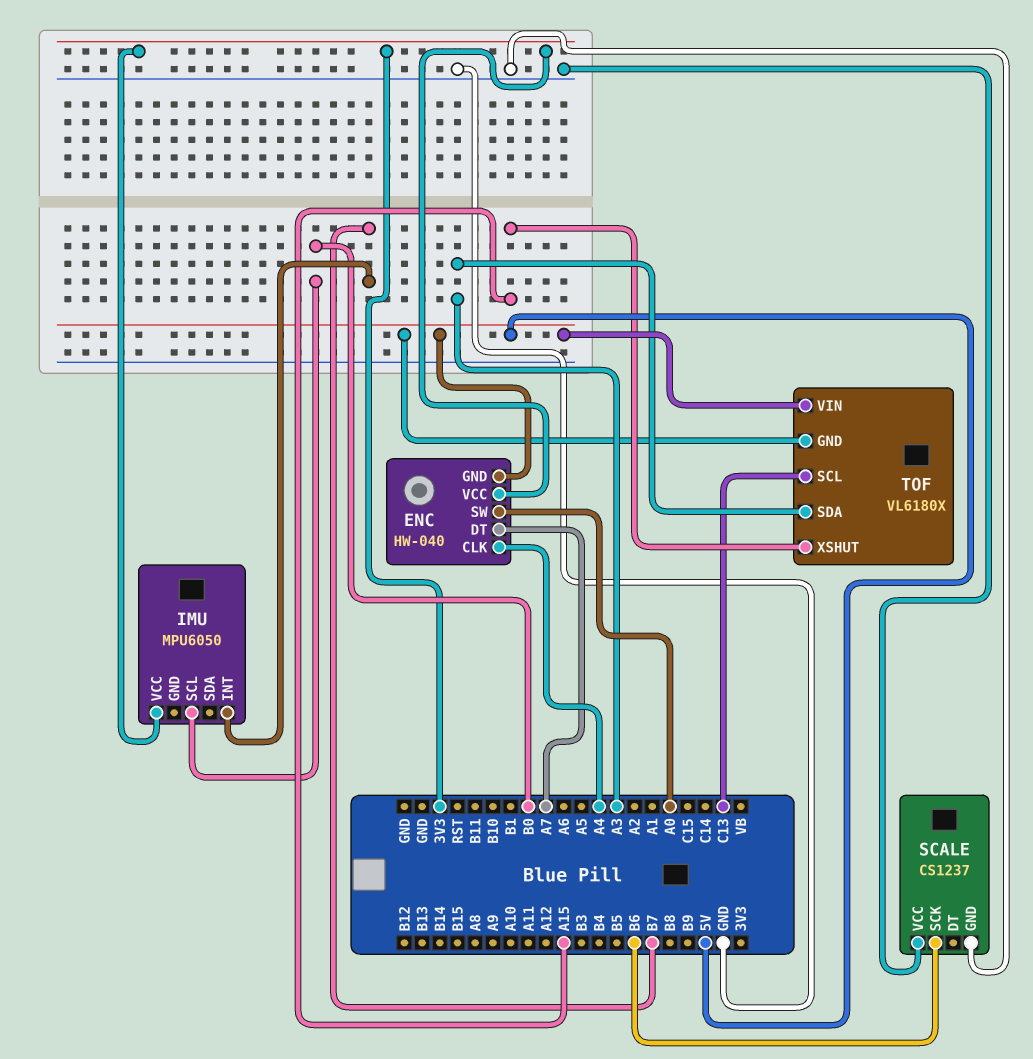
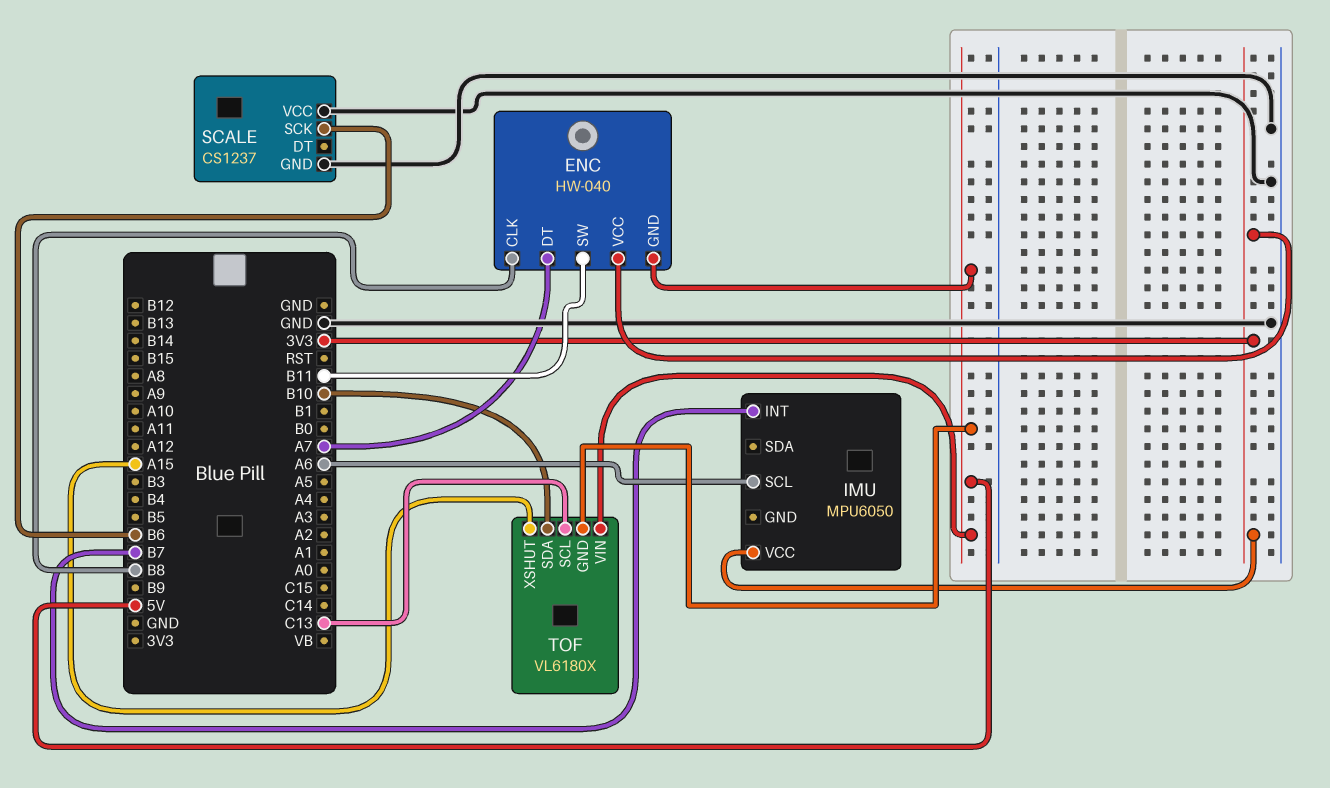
ENC pin CLK: A4 -> B8
ENC pin SW: A0 -> B11
IMU pin SCL: B0 -> A6
TOF pin SDA: A3 -> B10

